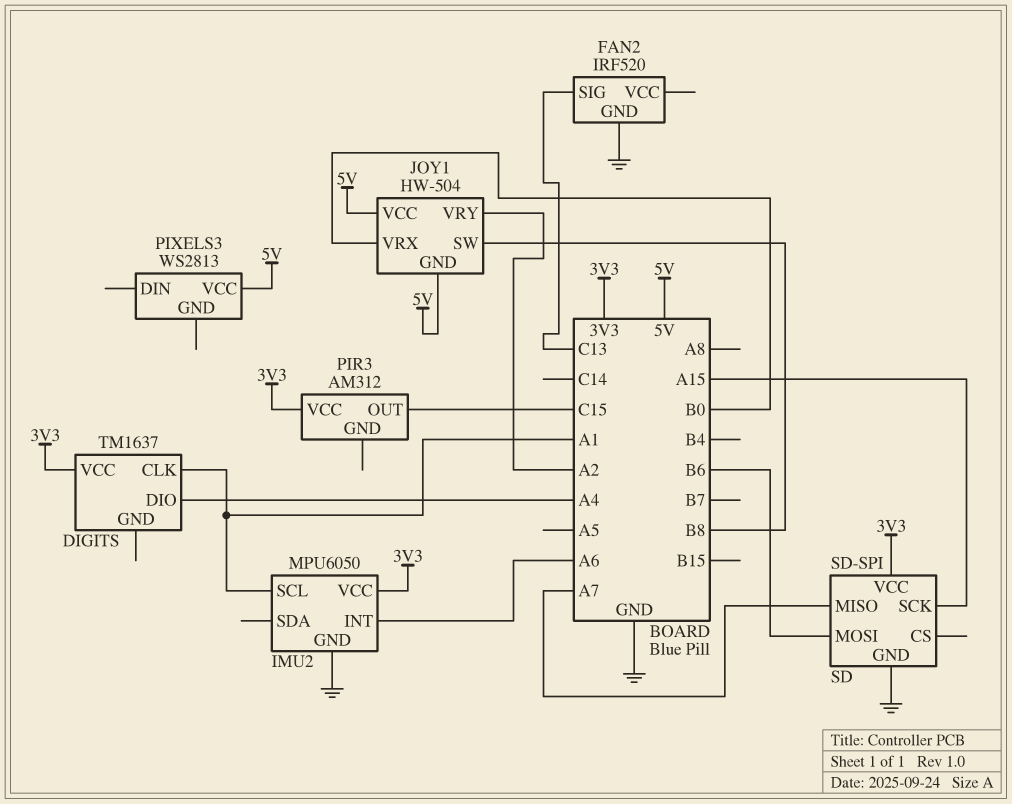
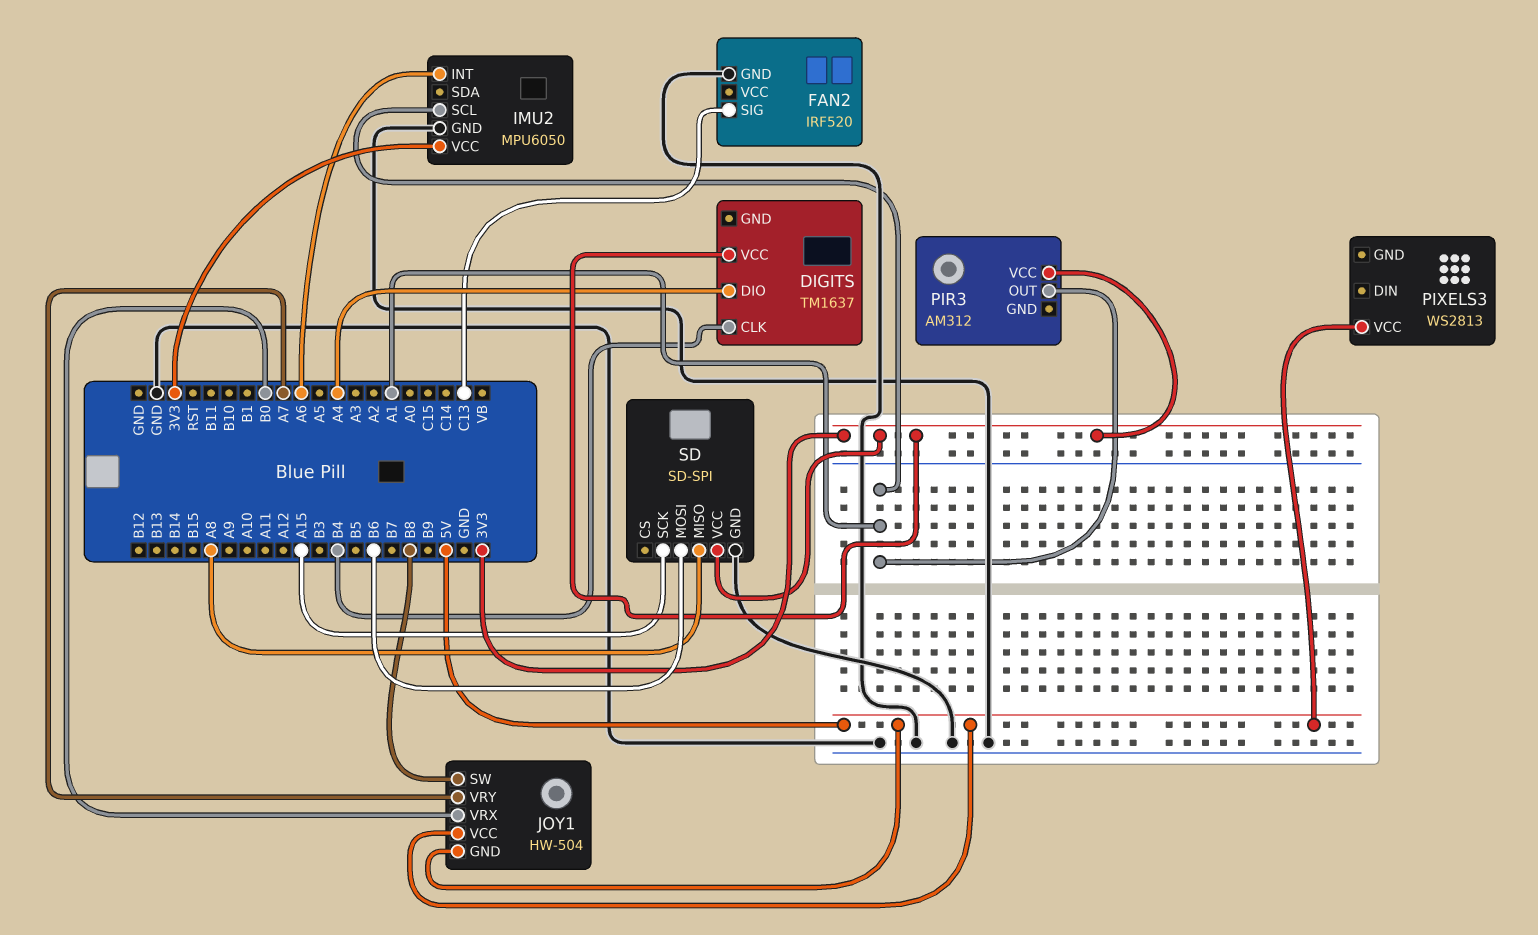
DIGITS pin CLK: A1 -> B4
JOY1 pin VRY: A2 -> A7
PIR3 pin OUT: C15 -> A1
SD pin MISO: A7 -> A8

